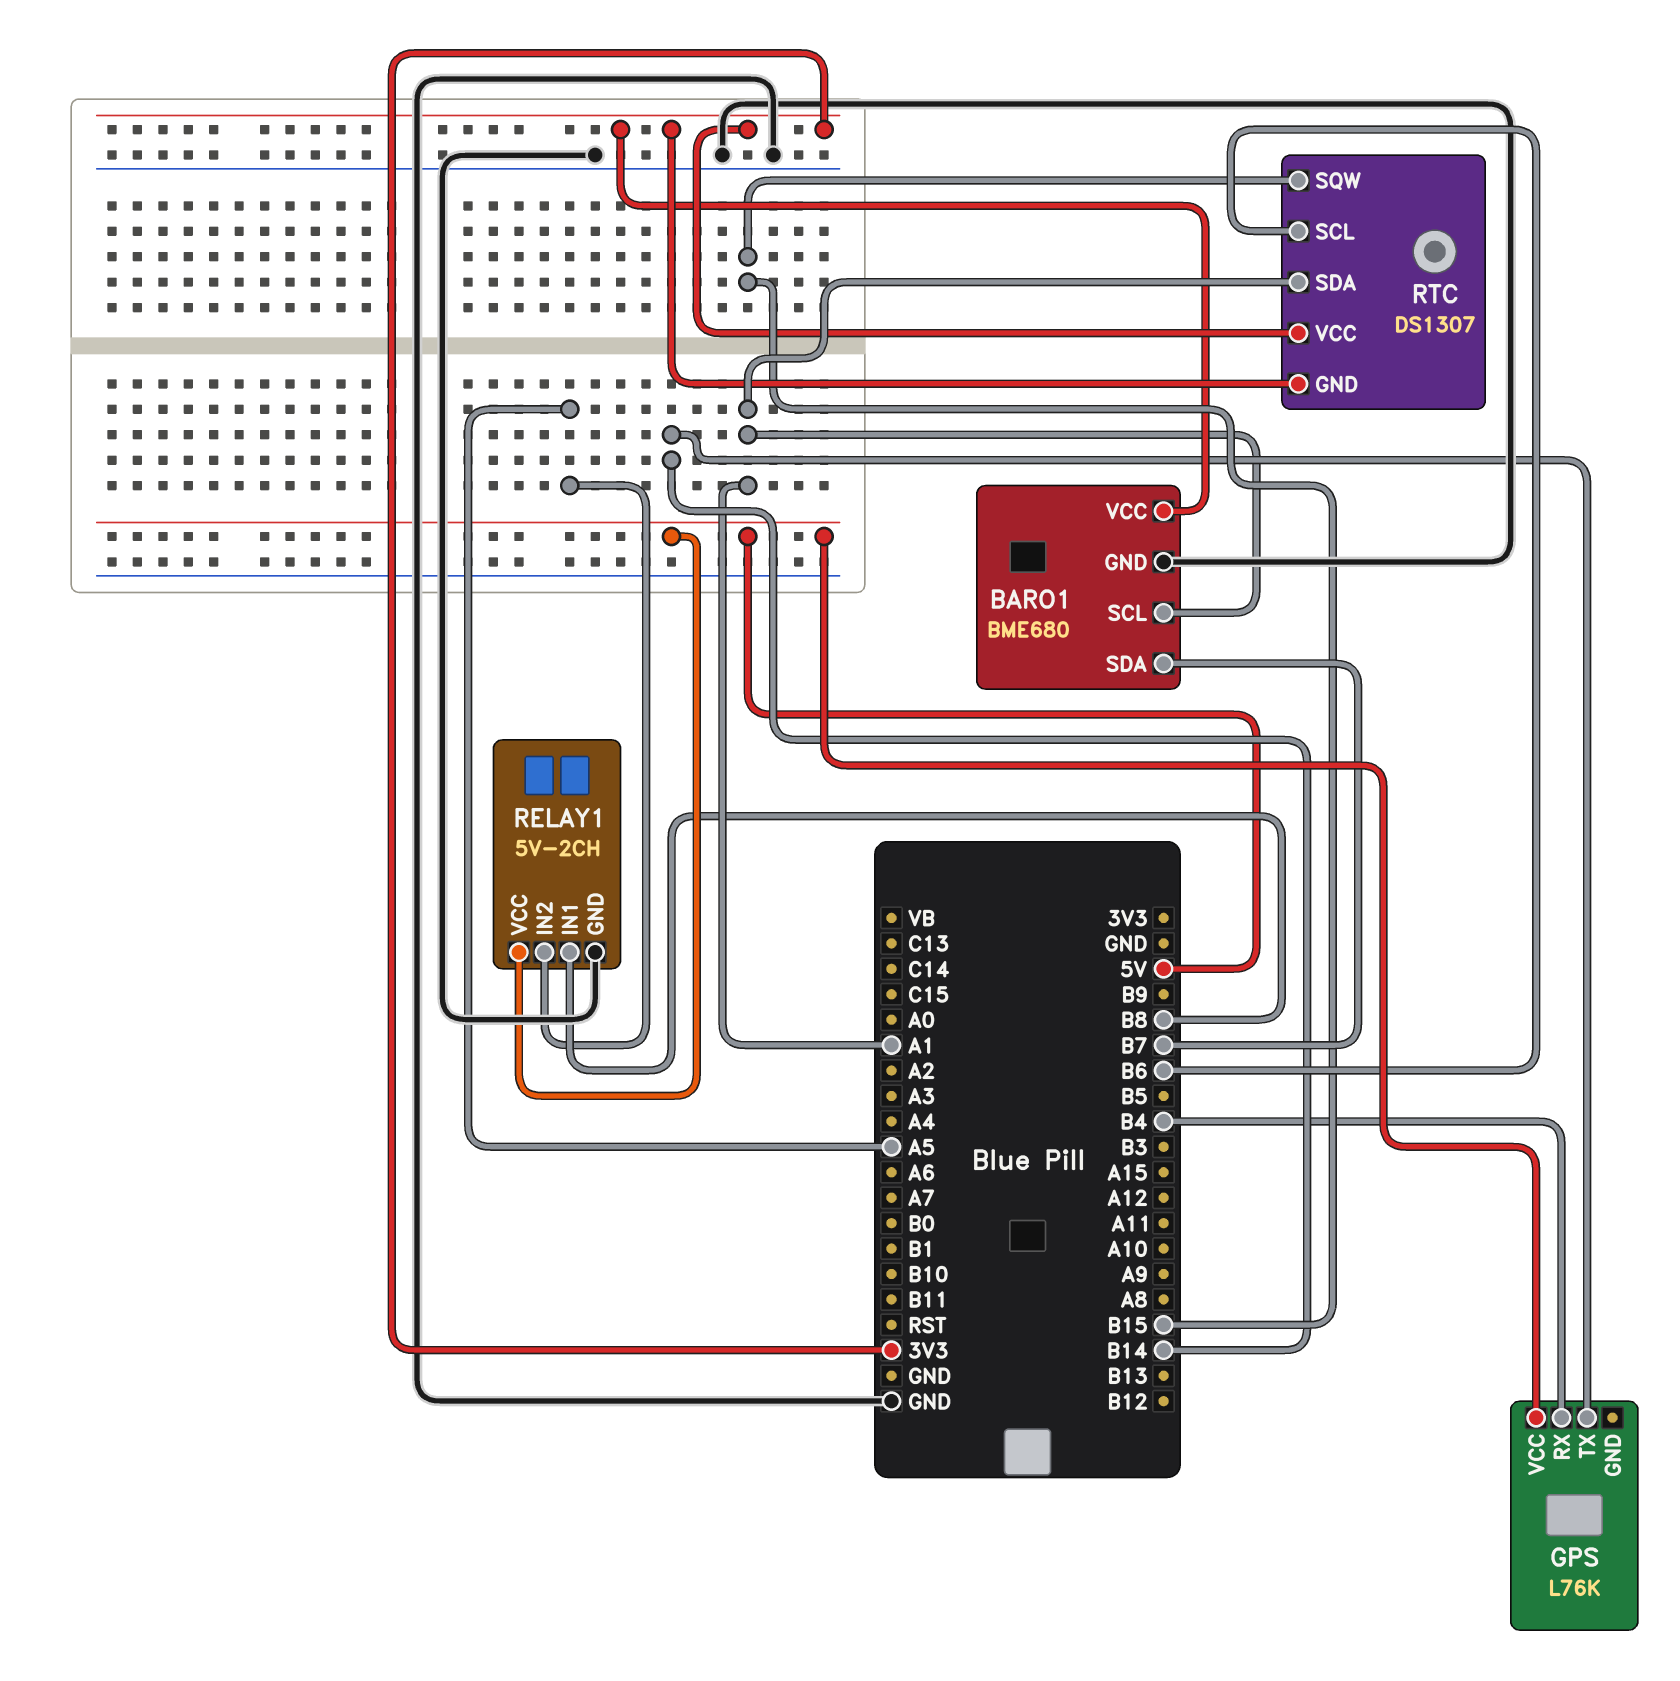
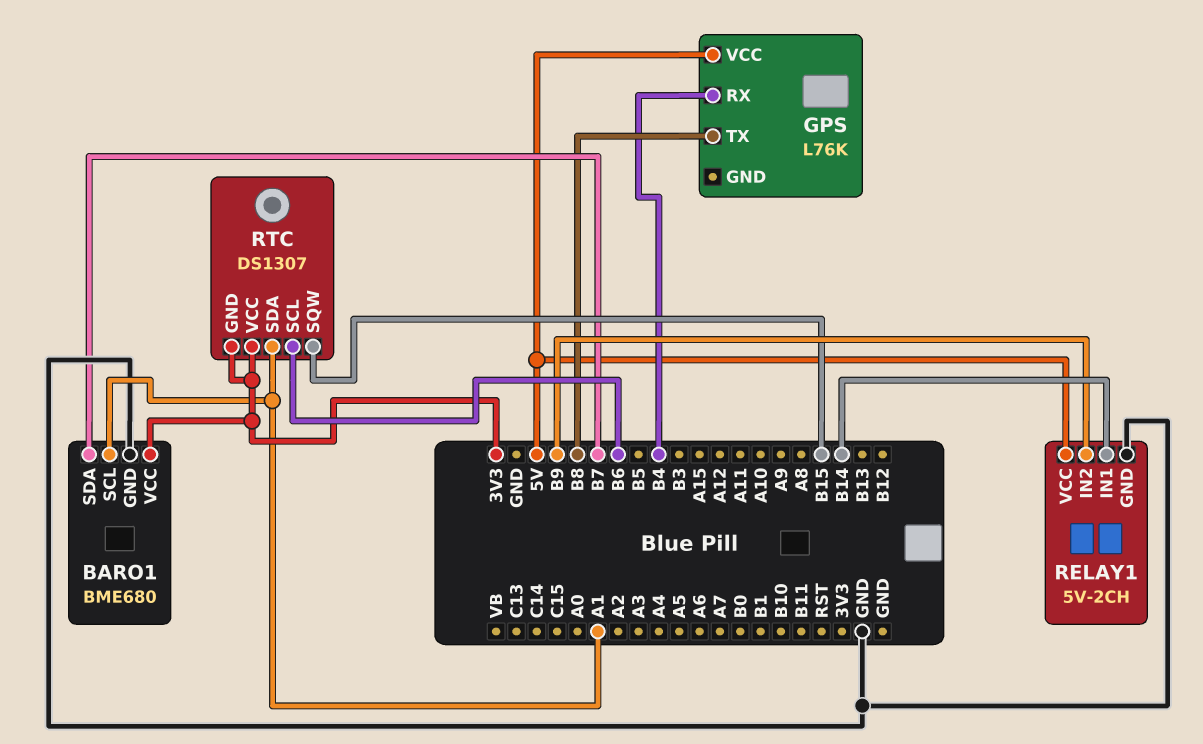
GPS pin TX: B14 -> B8
RELAY1 pin IN1: B8 -> B14
RELAY1 pin IN2: A5 -> B9

